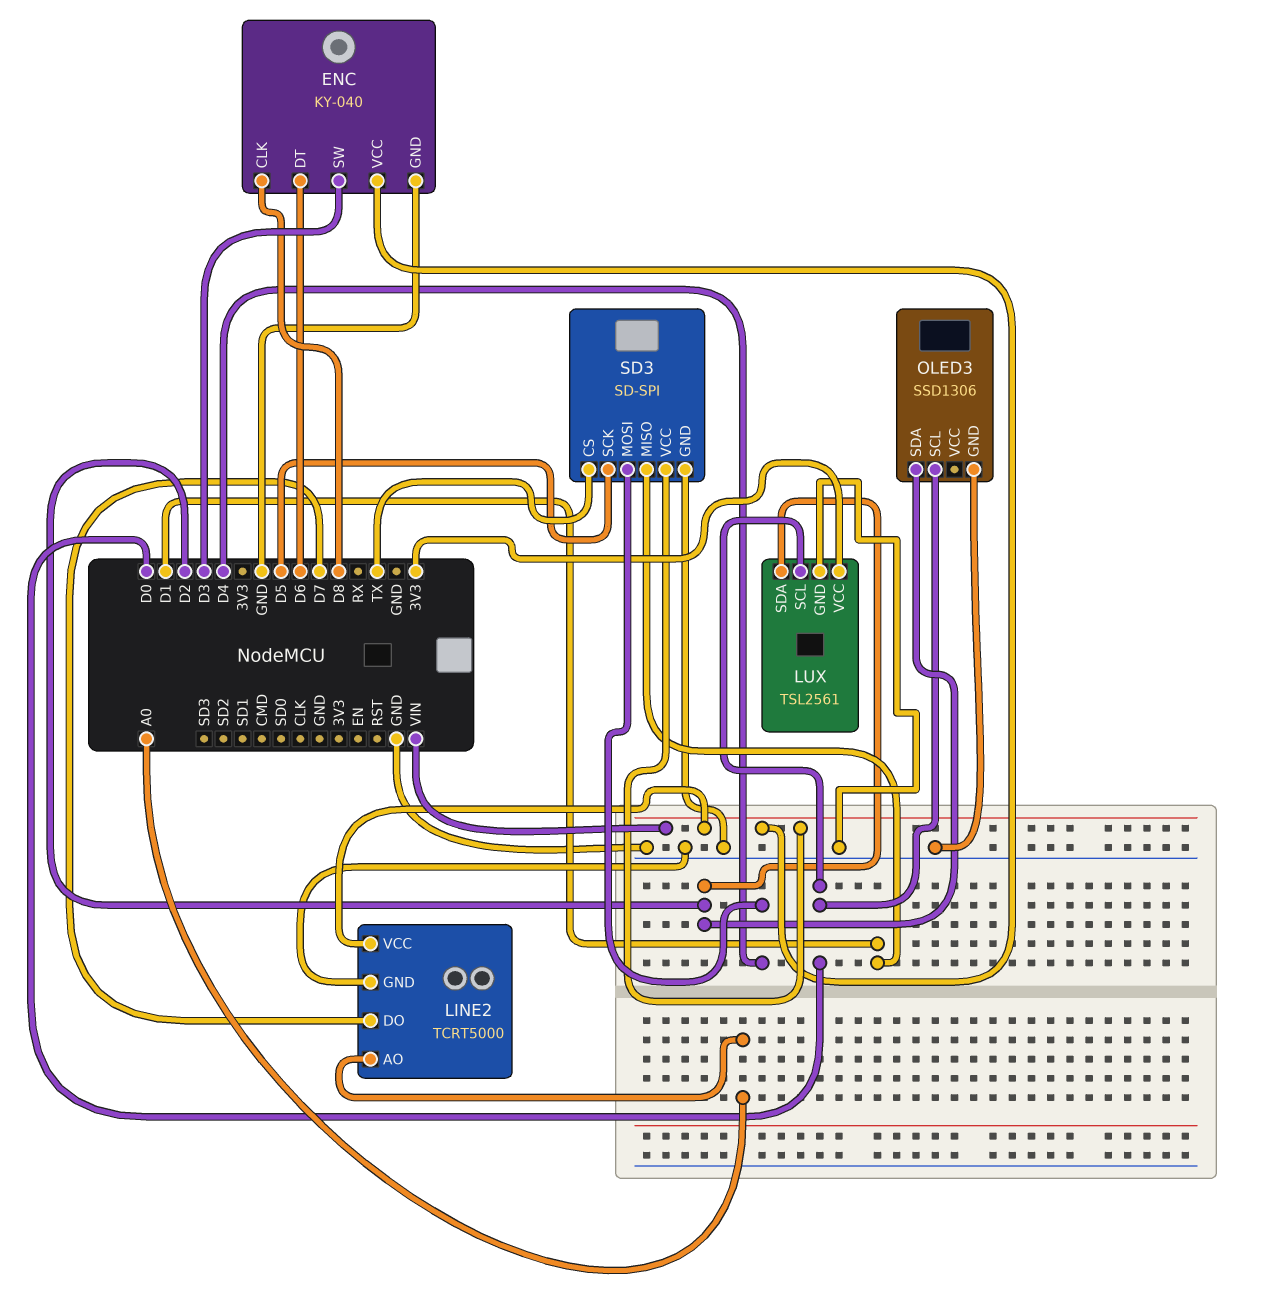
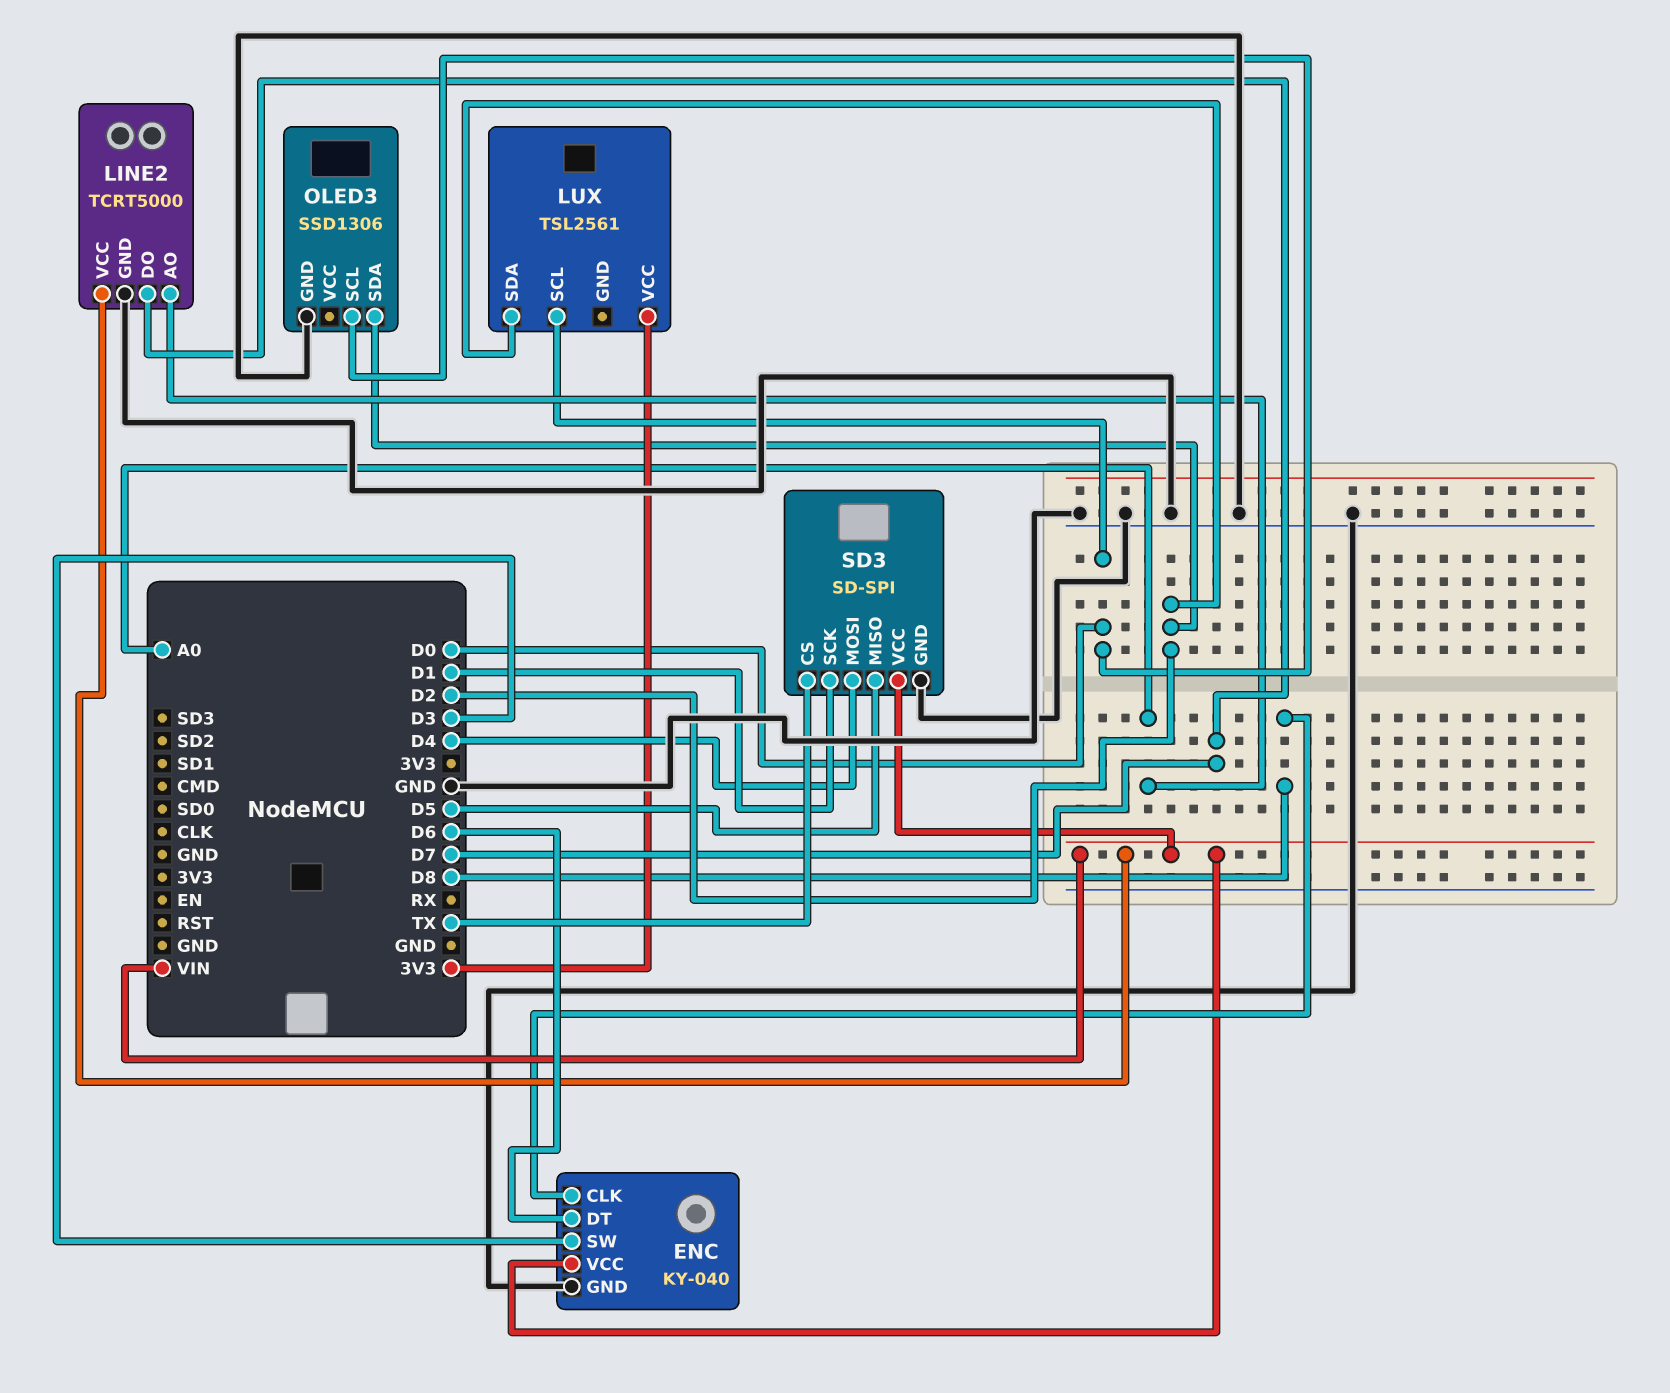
LUX pin GND: GND -> none
SD3 pin MISO: D1 -> D5
SD3 pin SCK: D5 -> D1

